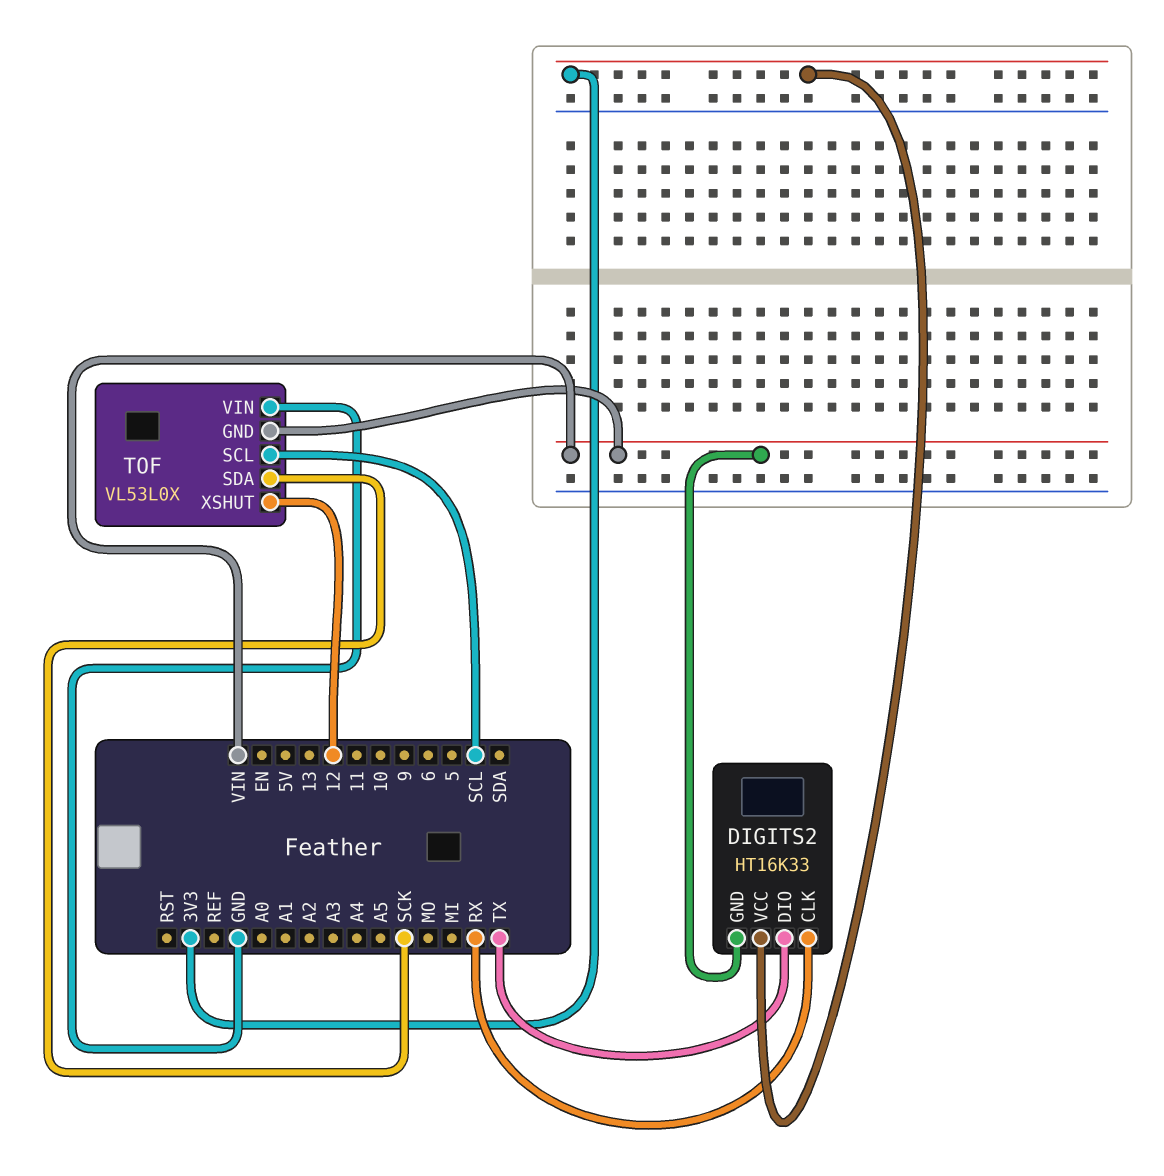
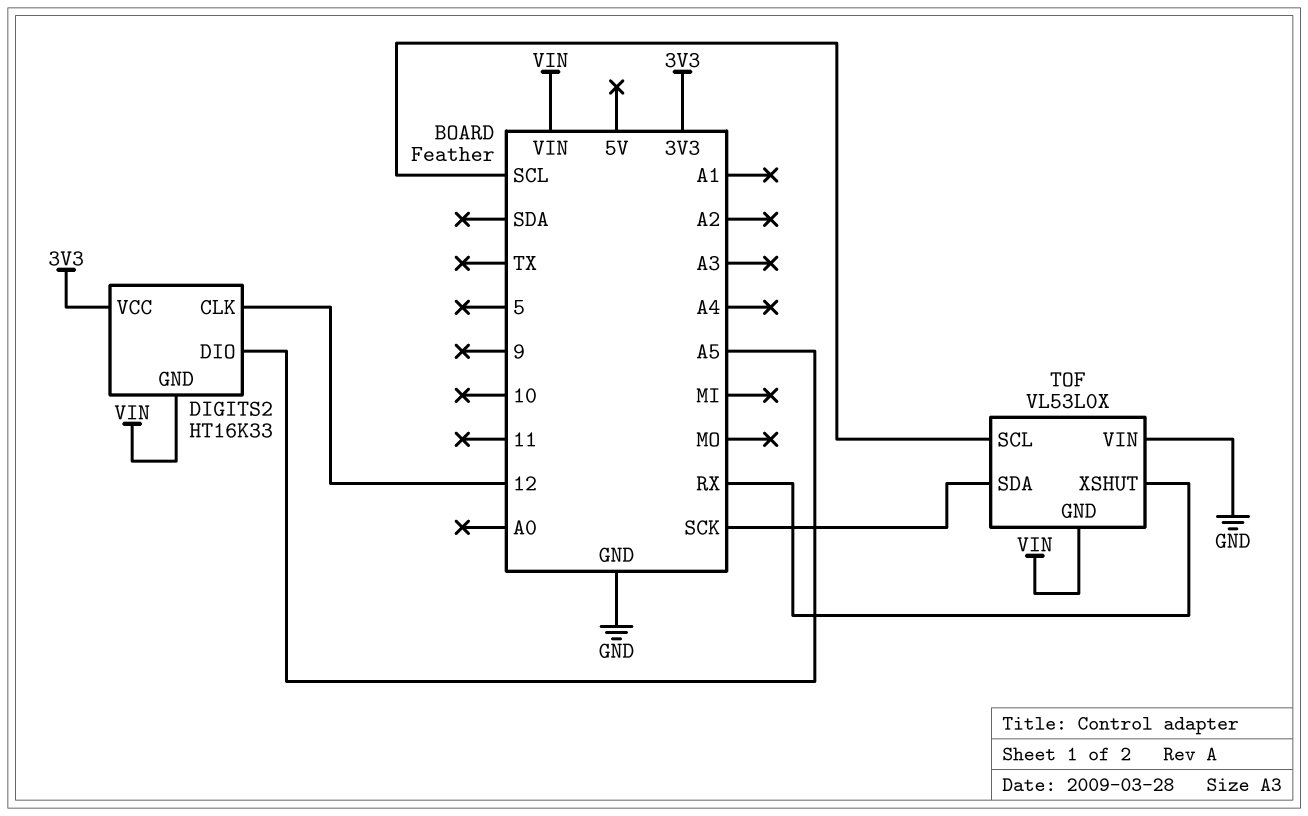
DIGITS2 pin CLK: RX -> 12
DIGITS2 pin DIO: TX -> A5
TOF pin XSHUT: 12 -> RX

